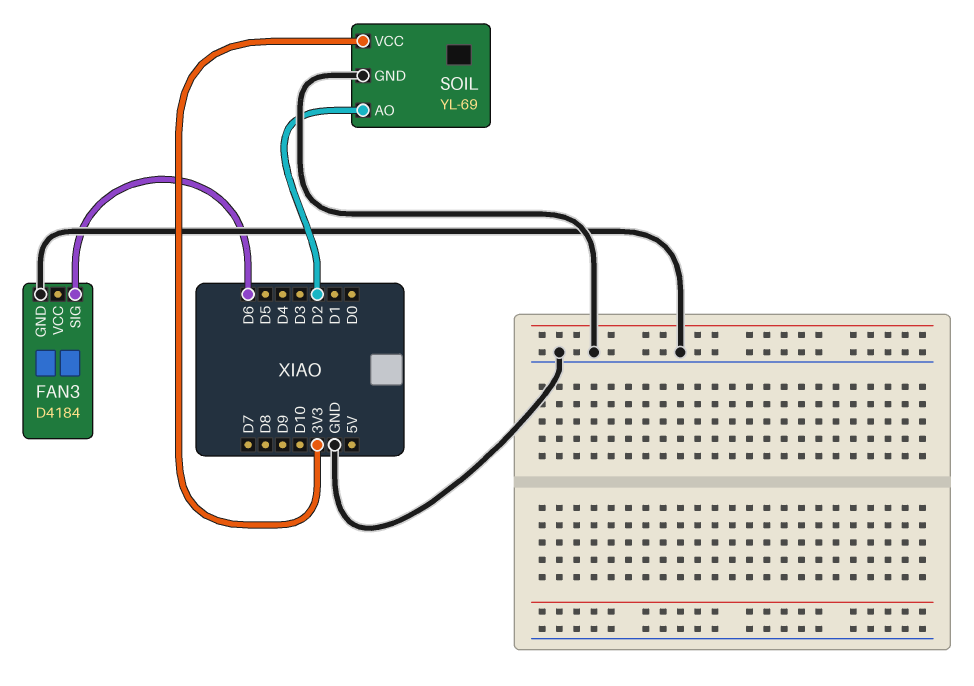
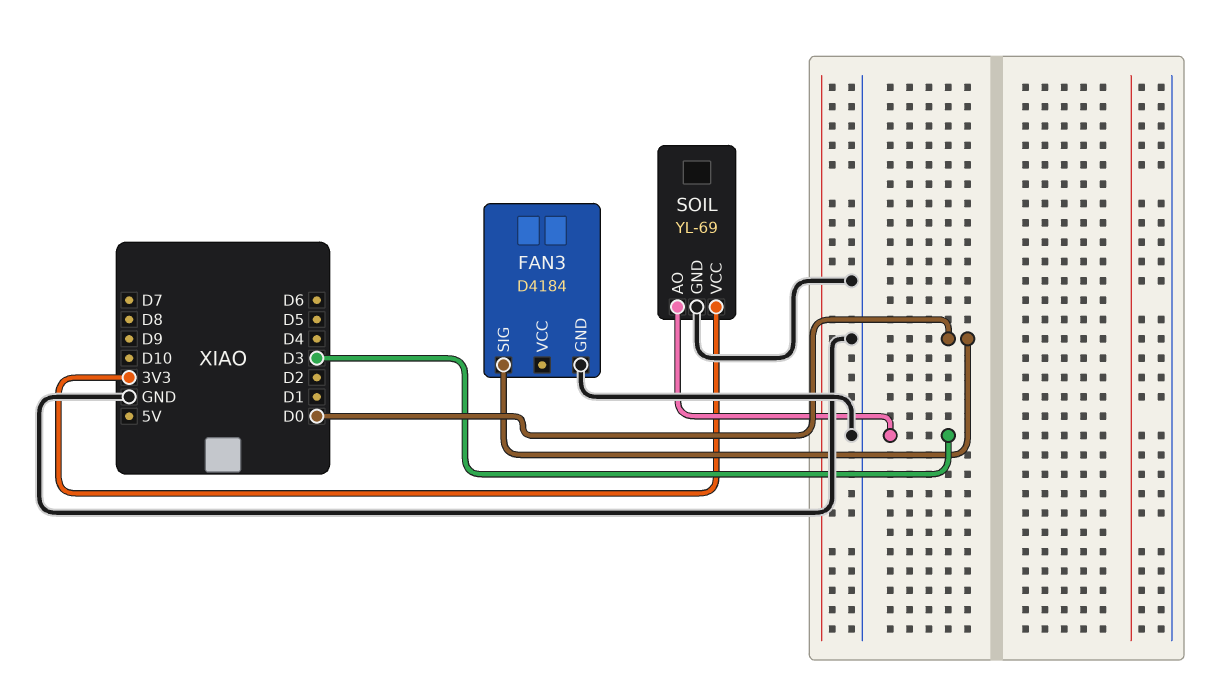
FAN3 pin SIG: D6 -> D0
SOIL pin AO: D2 -> D3

